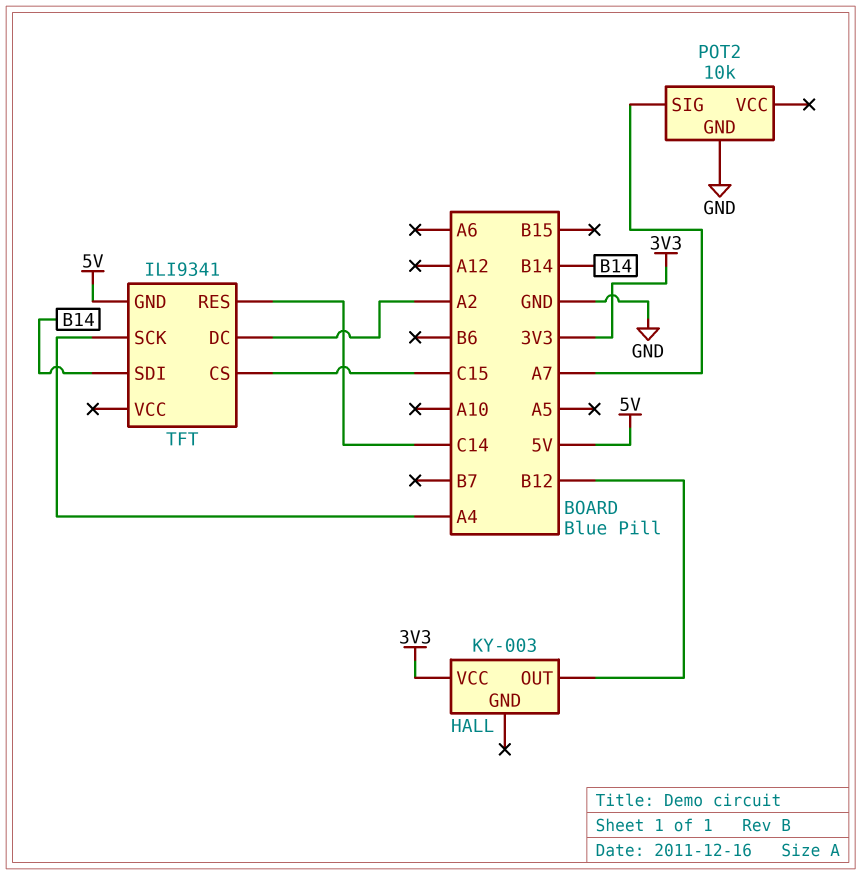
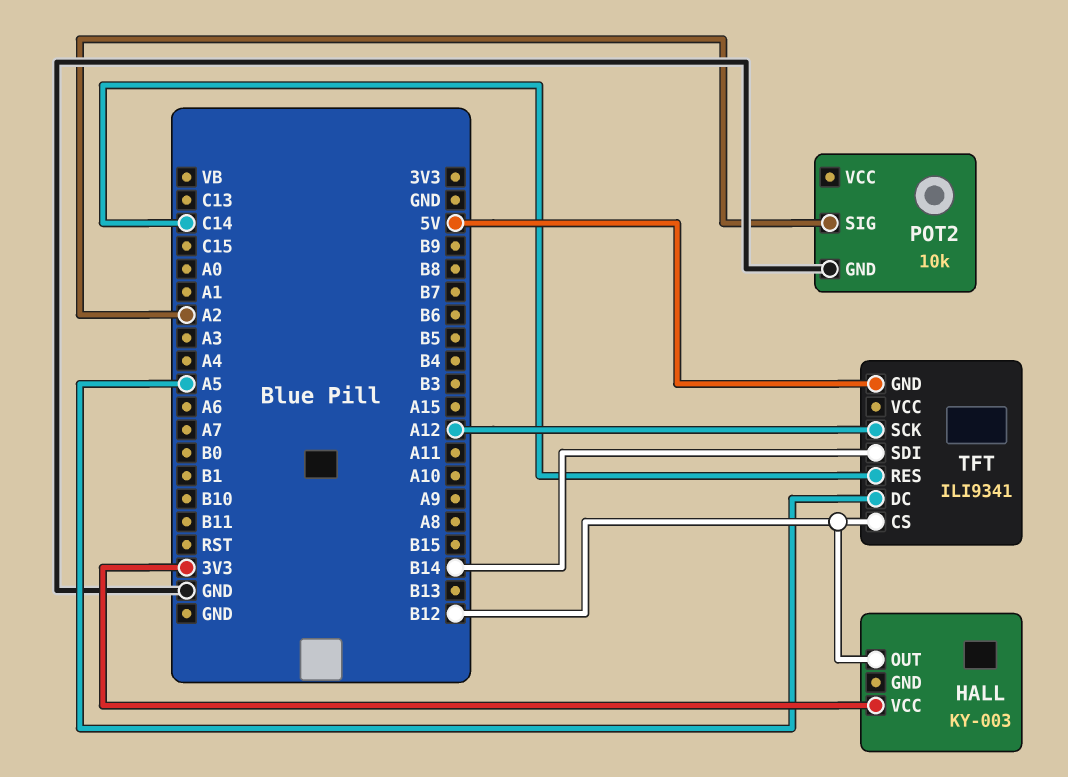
POT2 pin SIG: A7 -> A2
TFT pin CS: C15 -> B12
TFT pin DC: A2 -> A5
TFT pin SCK: A4 -> A12

